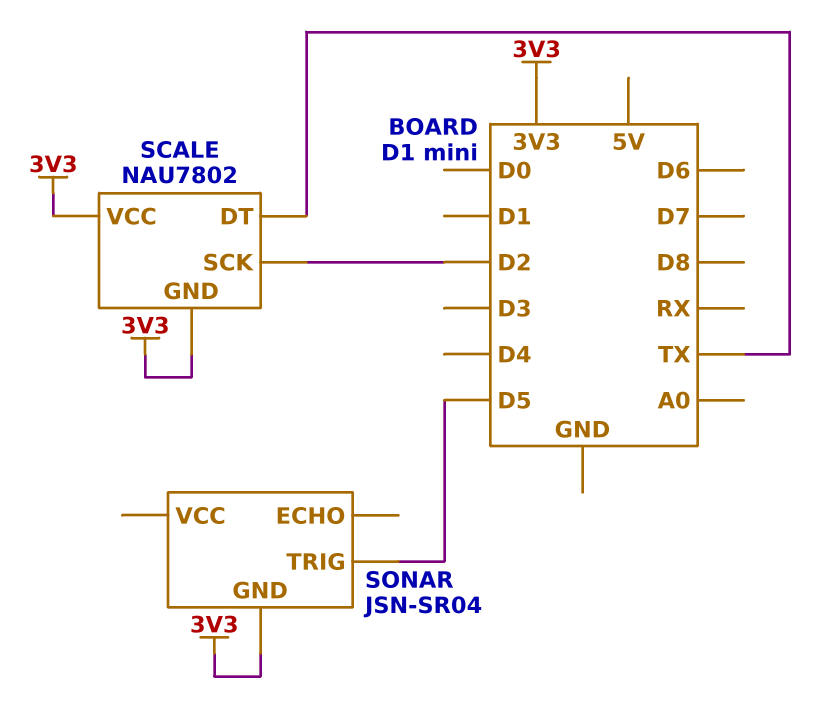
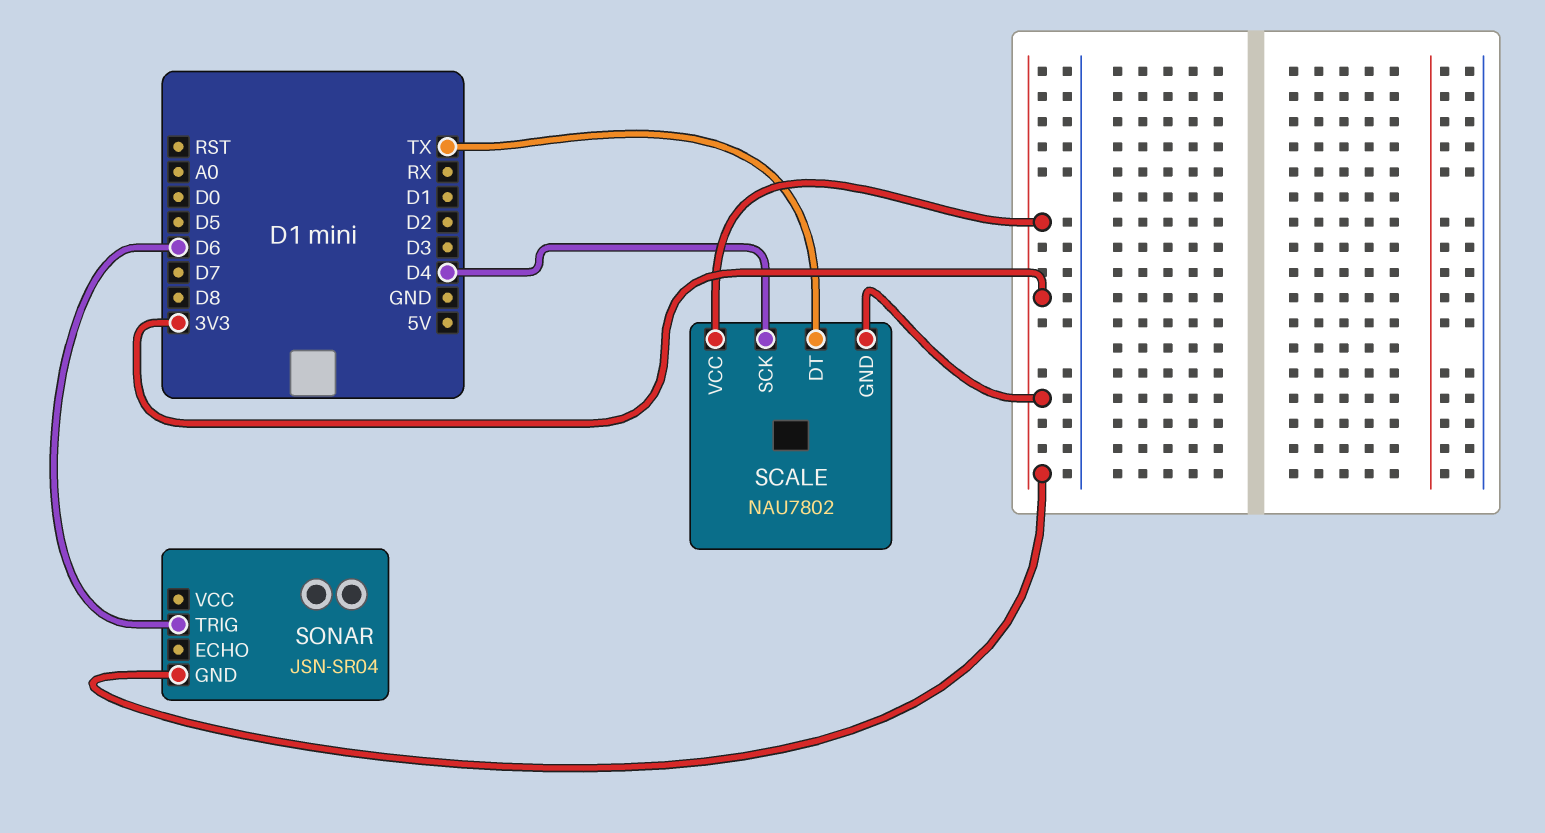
SCALE pin SCK: D2 -> D4
SONAR pin TRIG: D5 -> D6

